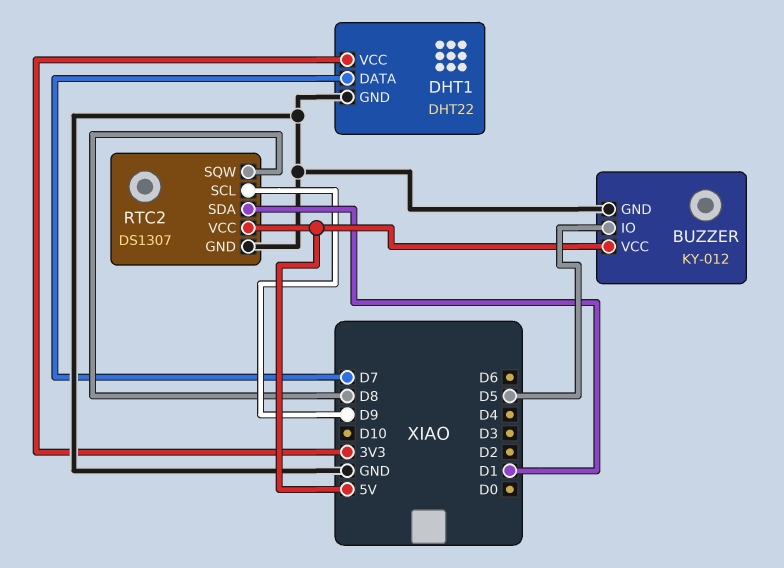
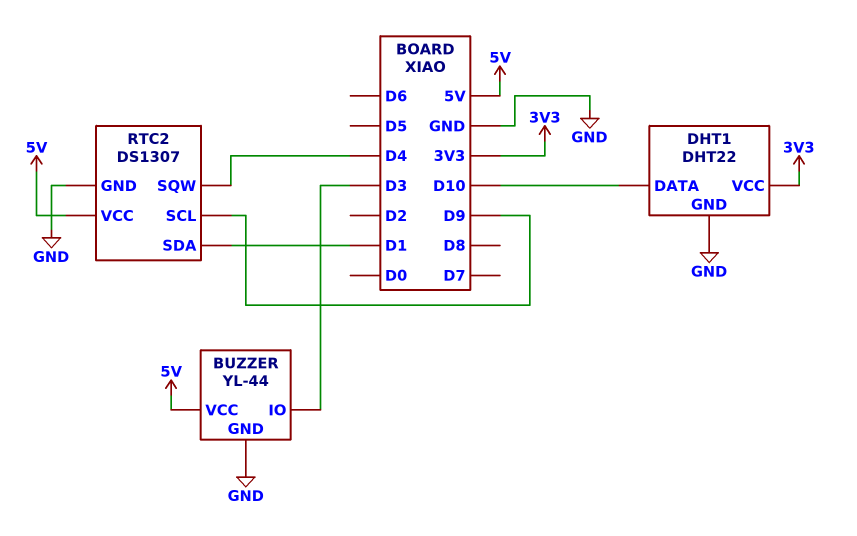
BUZZER: KY-012 -> YL-44
BUZZER pin IO: D5 -> D3
DHT1 pin DATA: D7 -> D10
RTC2 pin SQW: D8 -> D4

